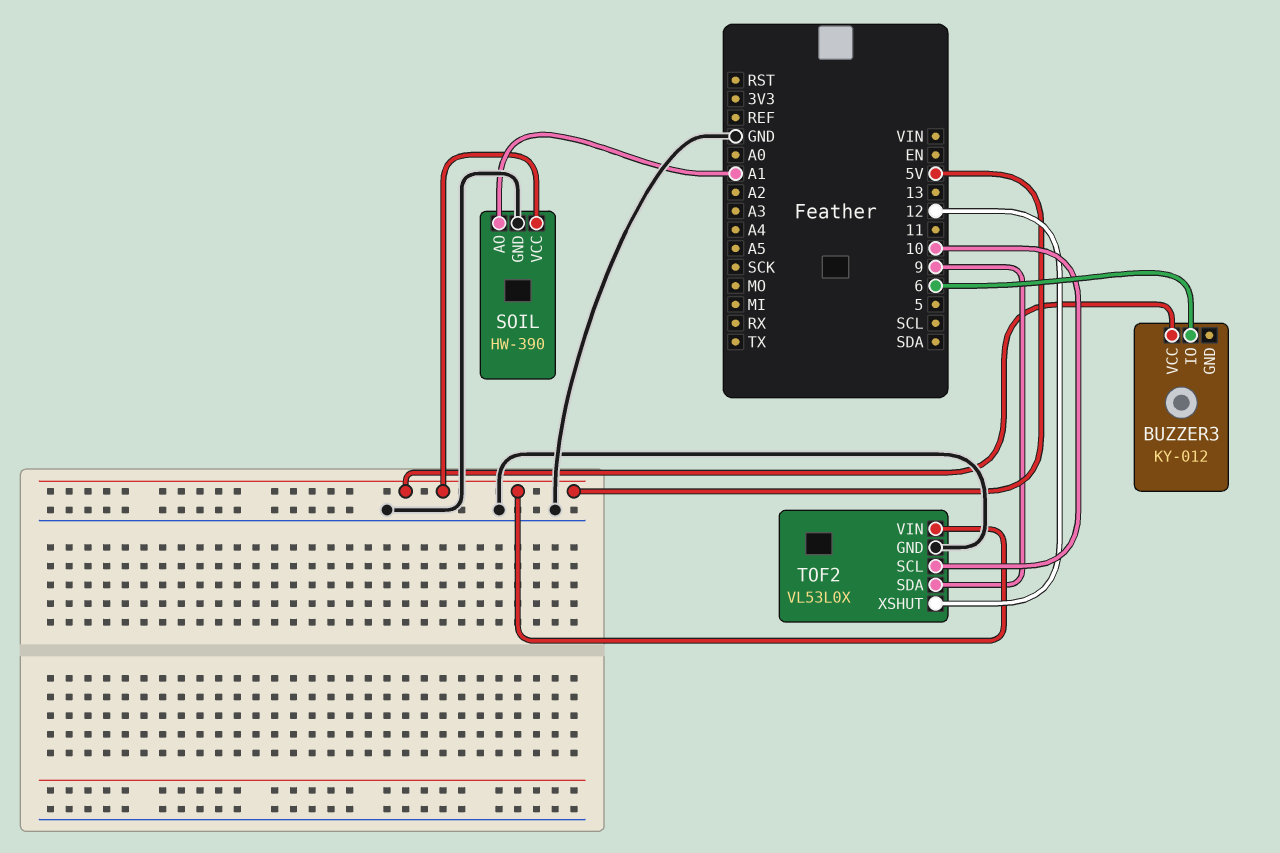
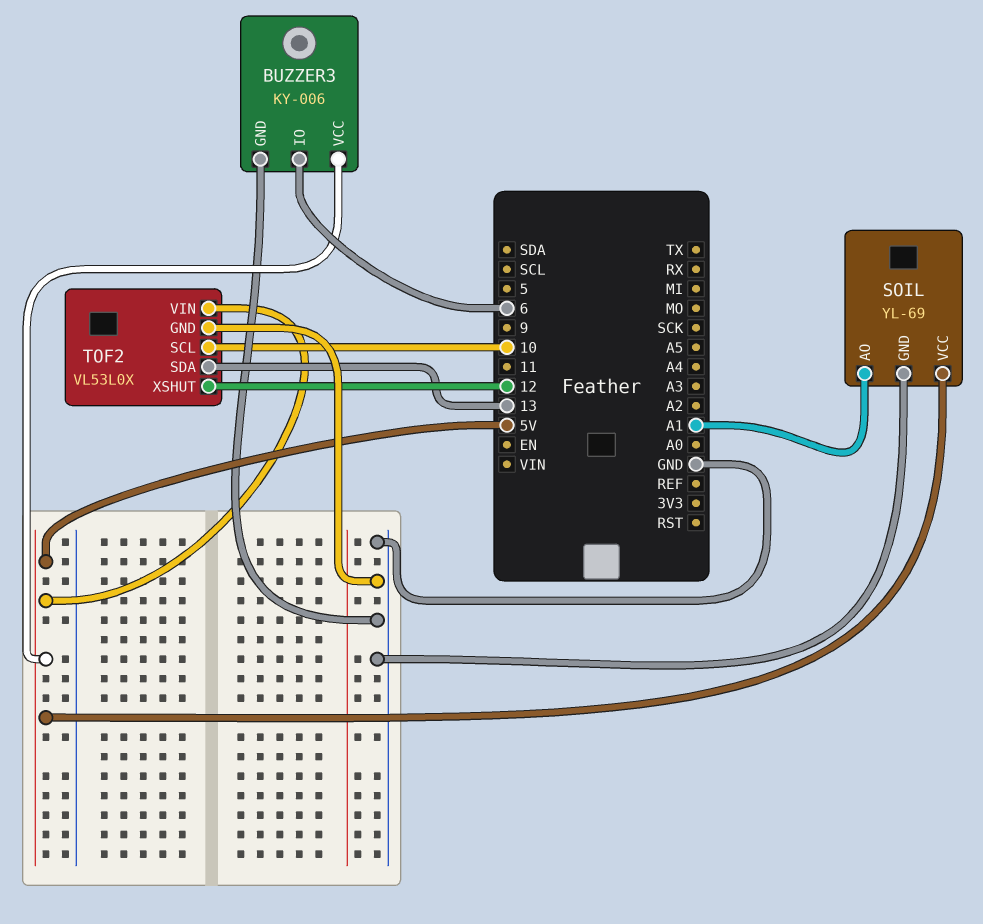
BUZZER3: KY-012 -> KY-006
BUZZER3 pin GND: none -> GND
SOIL: HW-390 -> YL-69
TOF2 pin SDA: 9 -> 13

